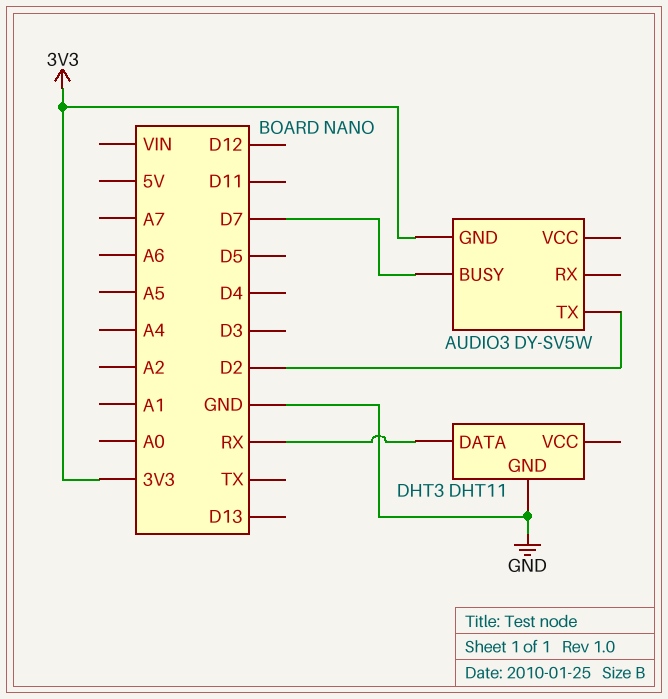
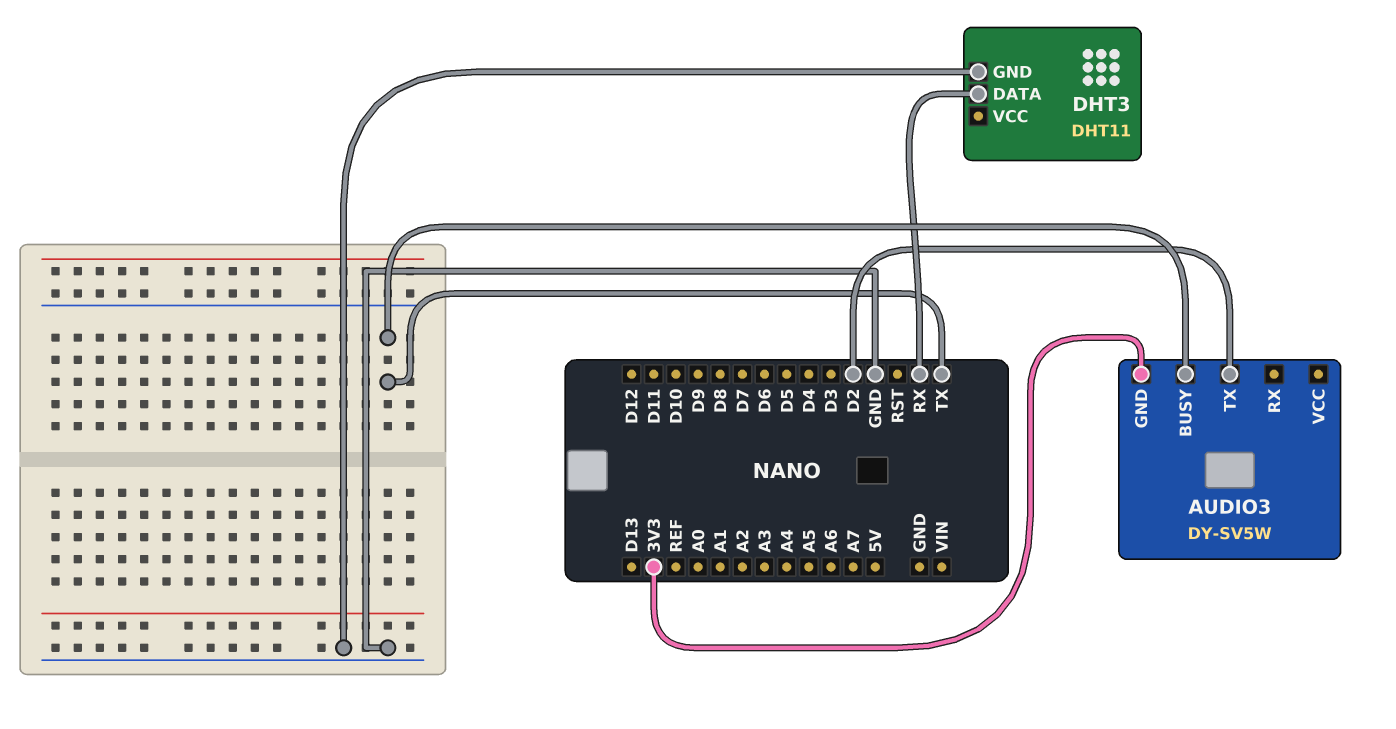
AUDIO3 pin BUSY: D7 -> TX

